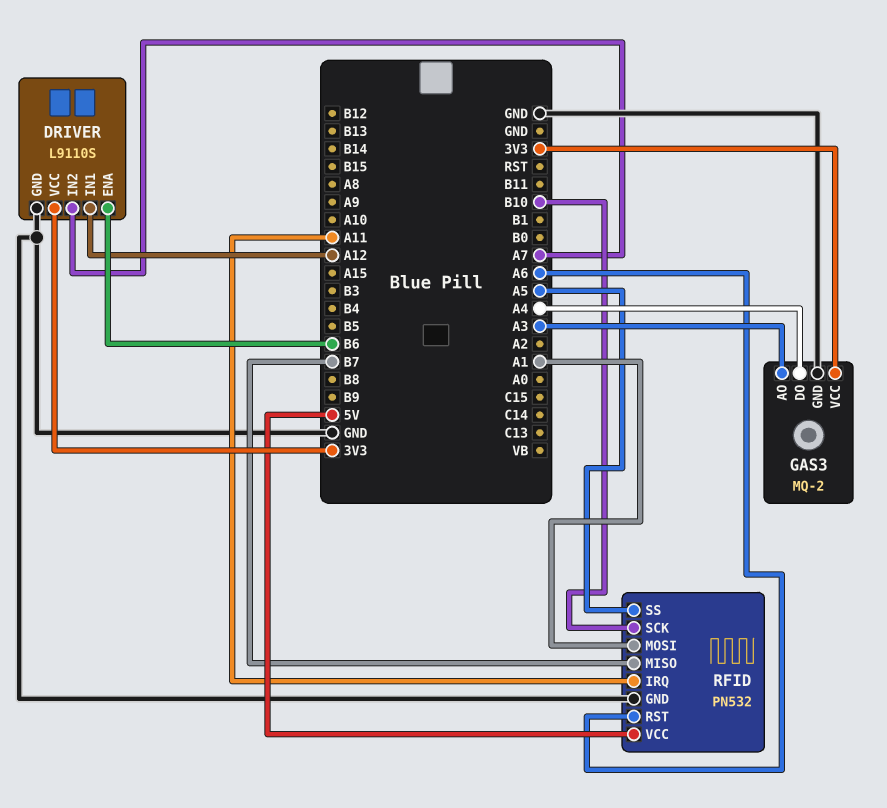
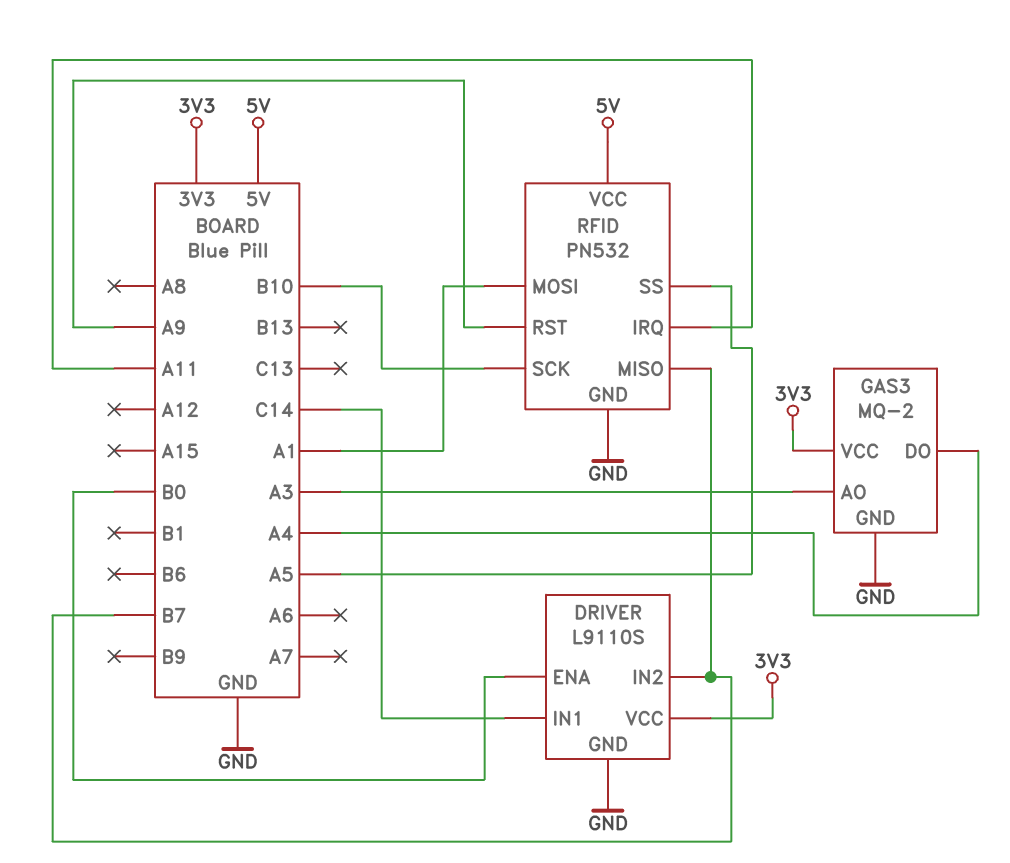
DRIVER pin ENA: B6 -> B0
DRIVER pin IN1: A12 -> C14
DRIVER pin IN2: A7 -> B7
RFID pin RST: A6 -> A9

